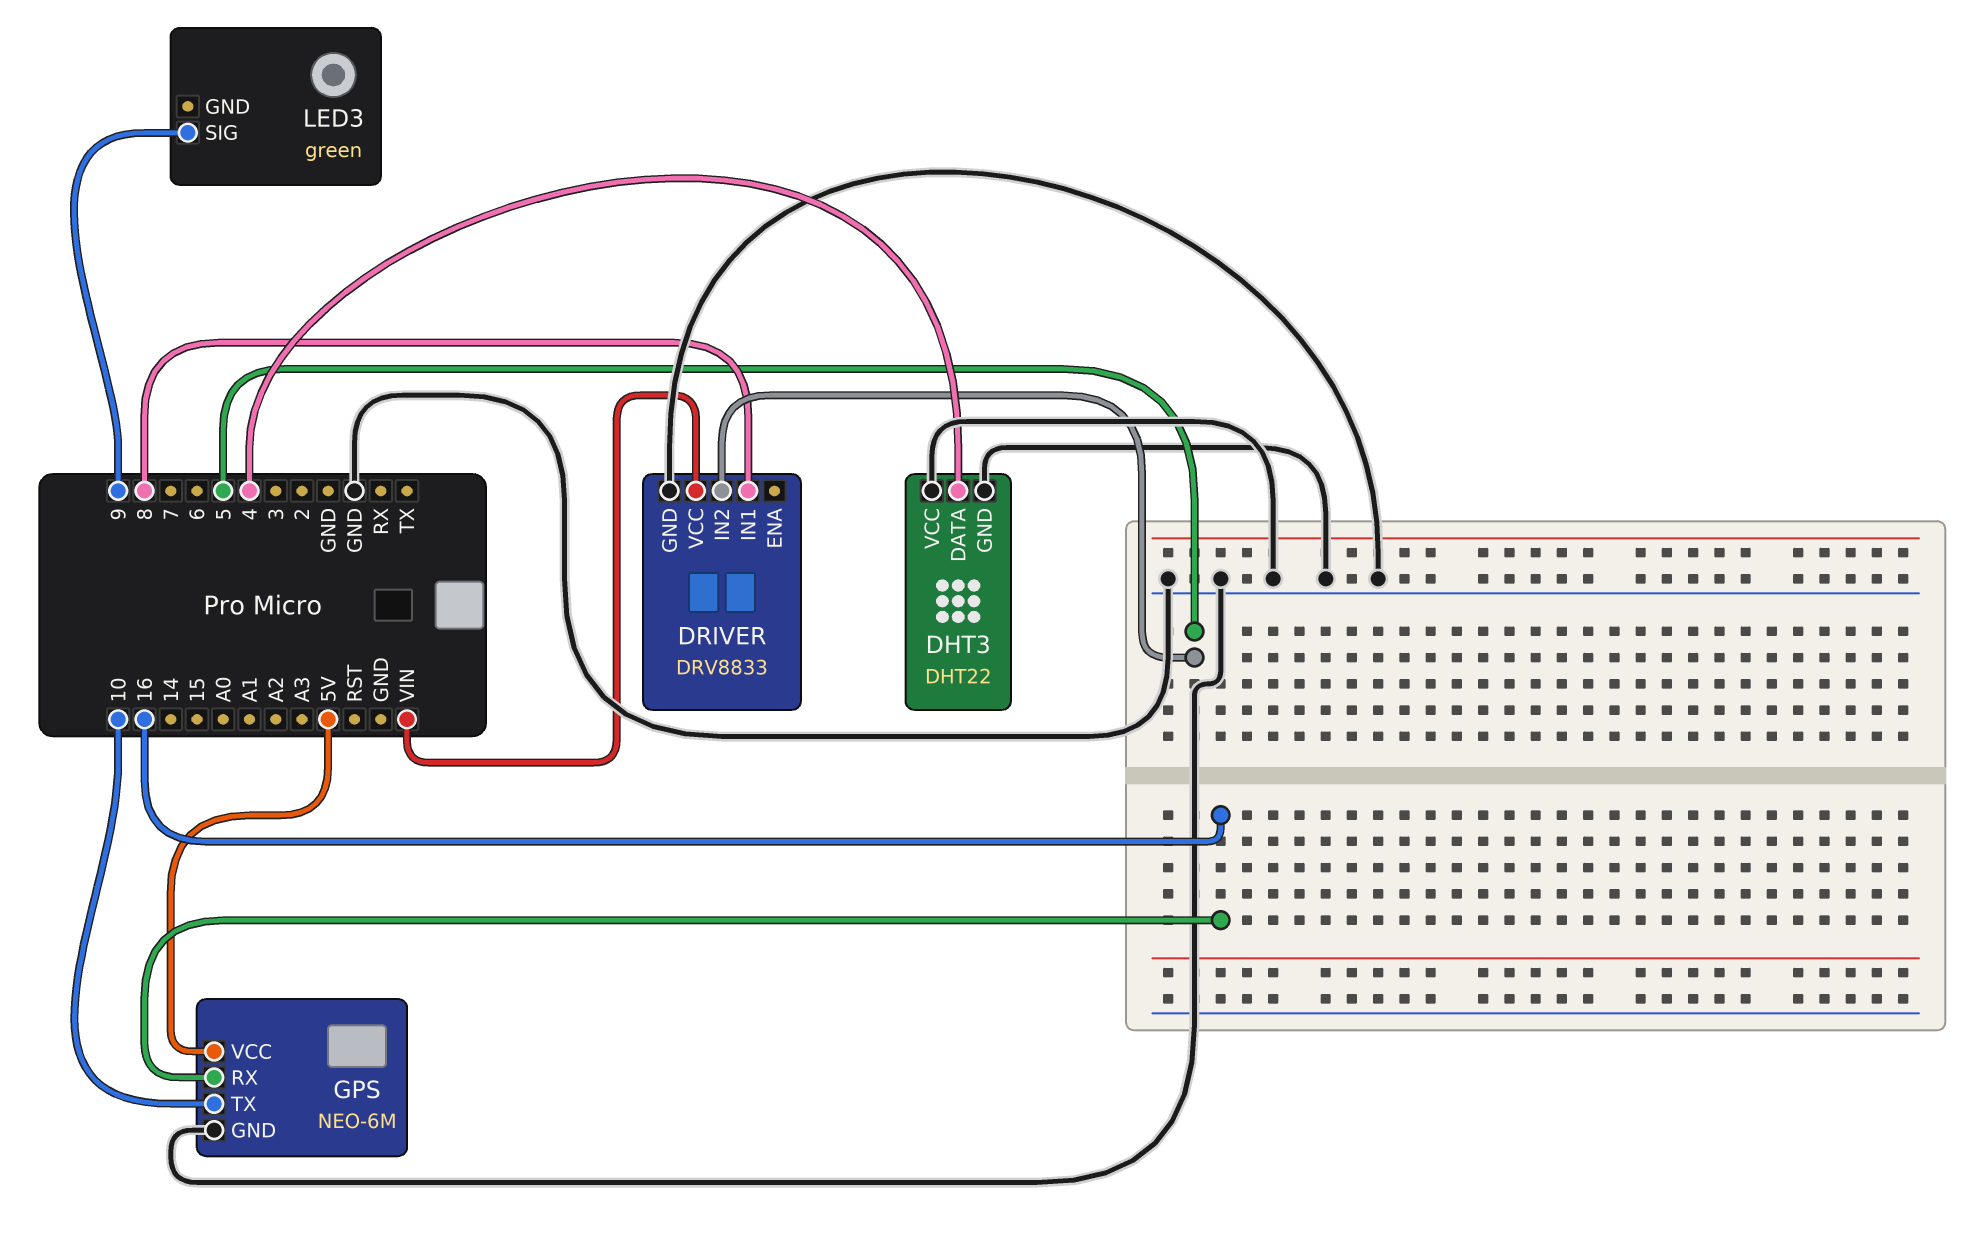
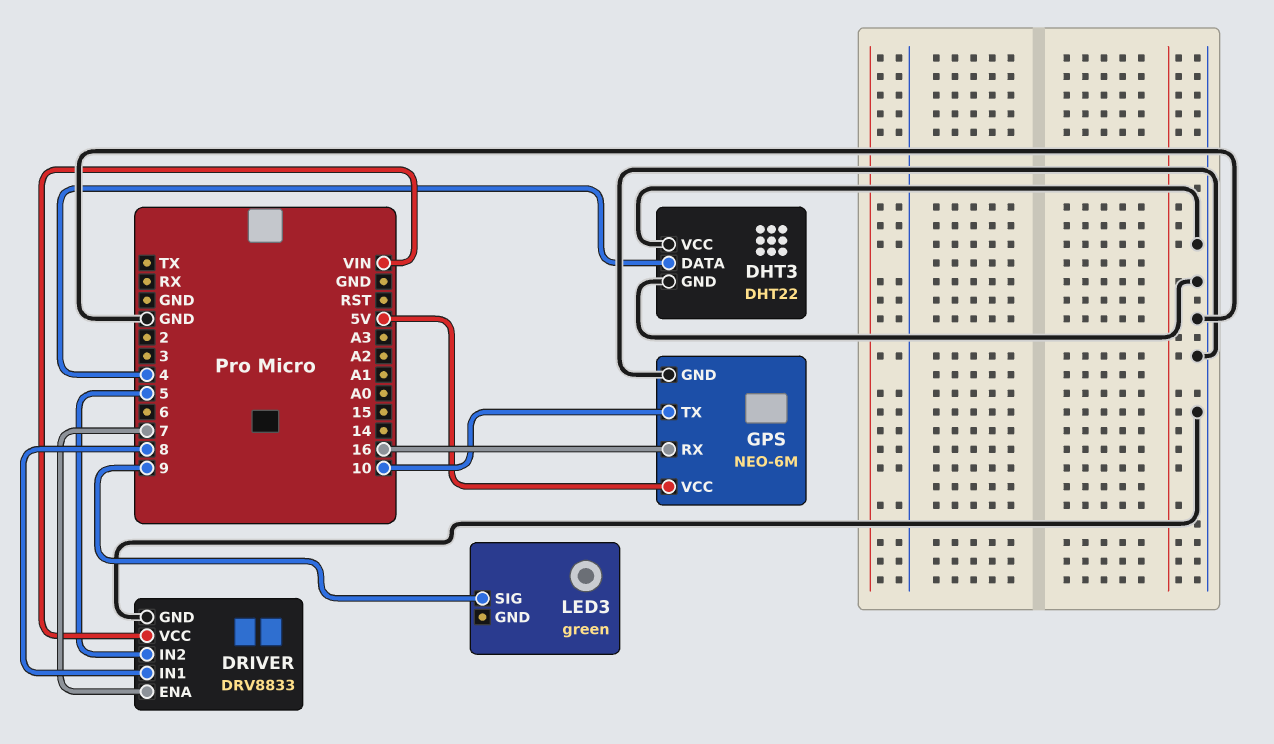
DRIVER pin ENA: none -> 7

